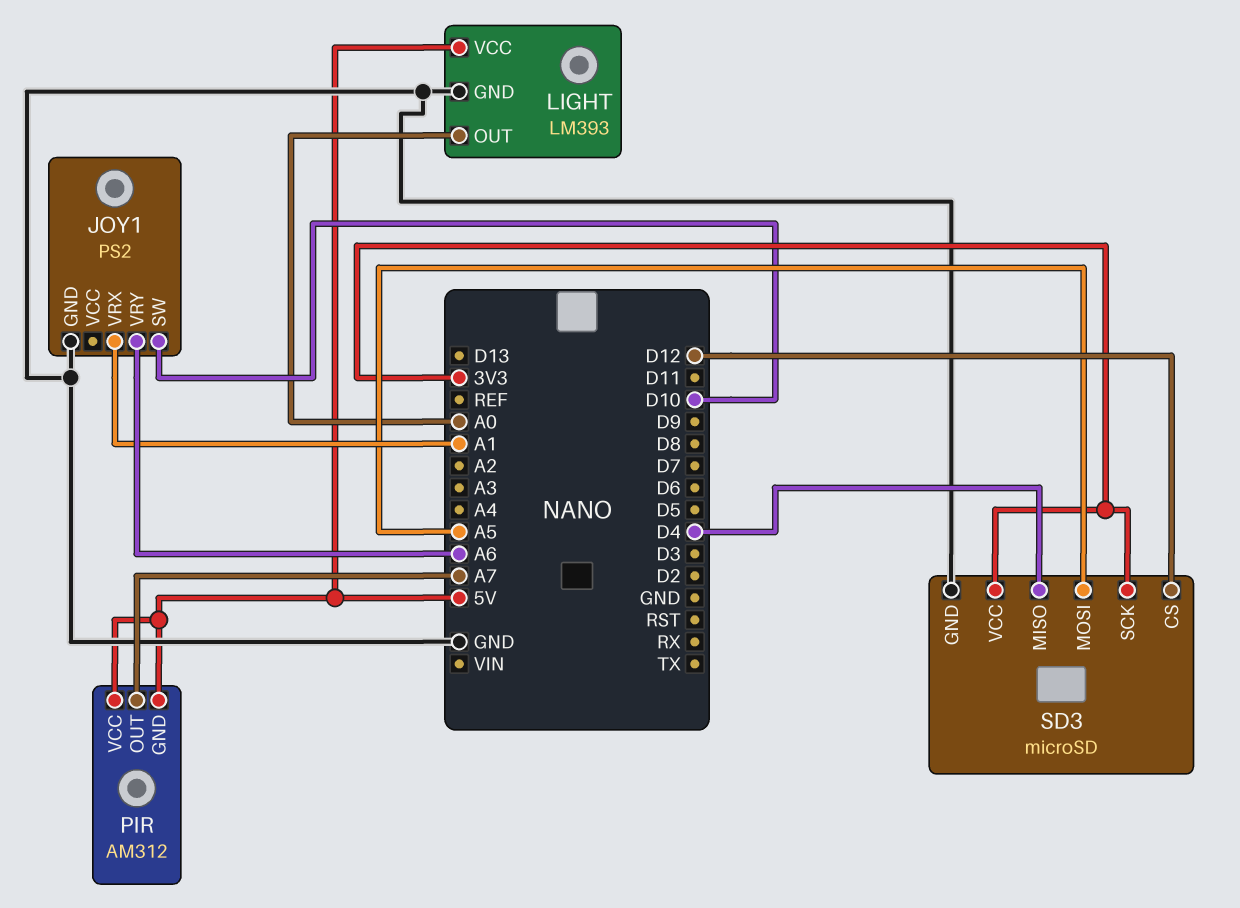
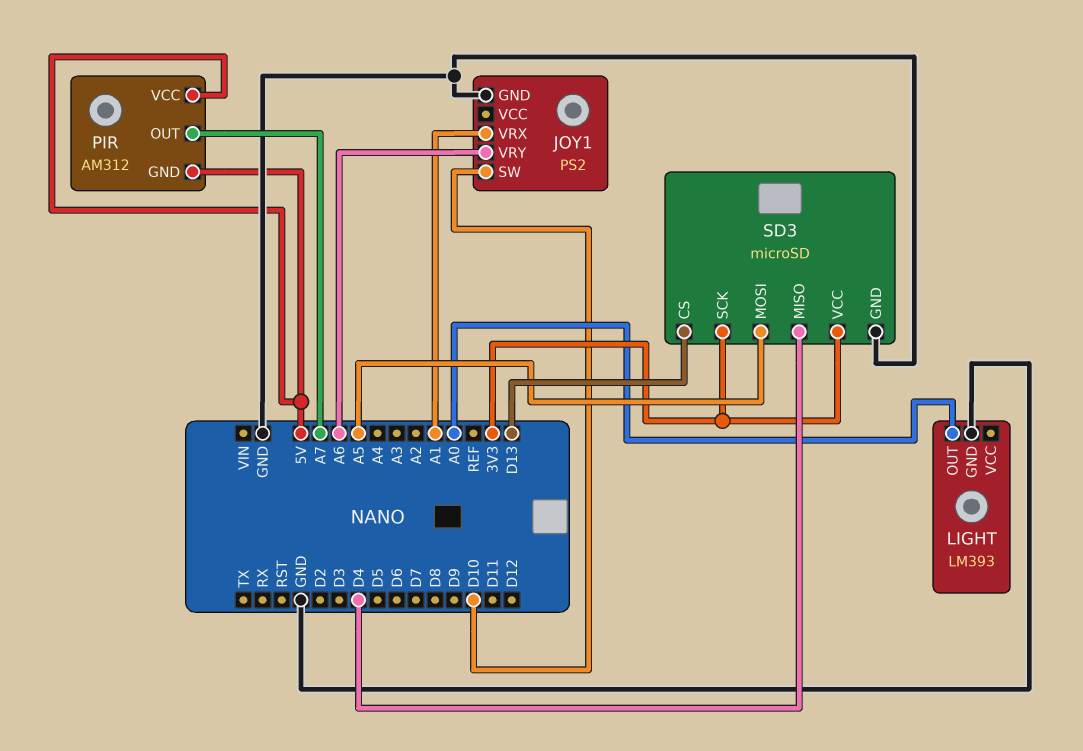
LIGHT pin VCC: 5V -> none
SD3 pin CS: D12 -> D13

